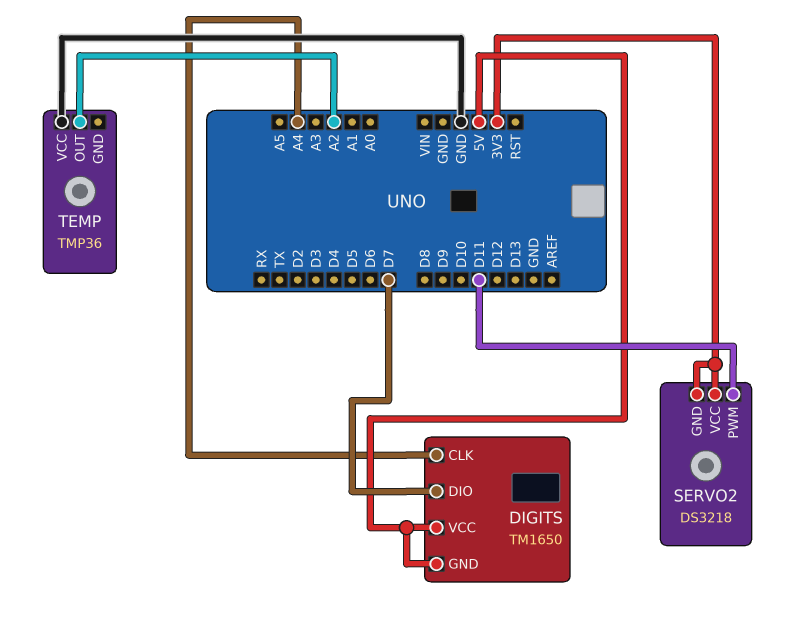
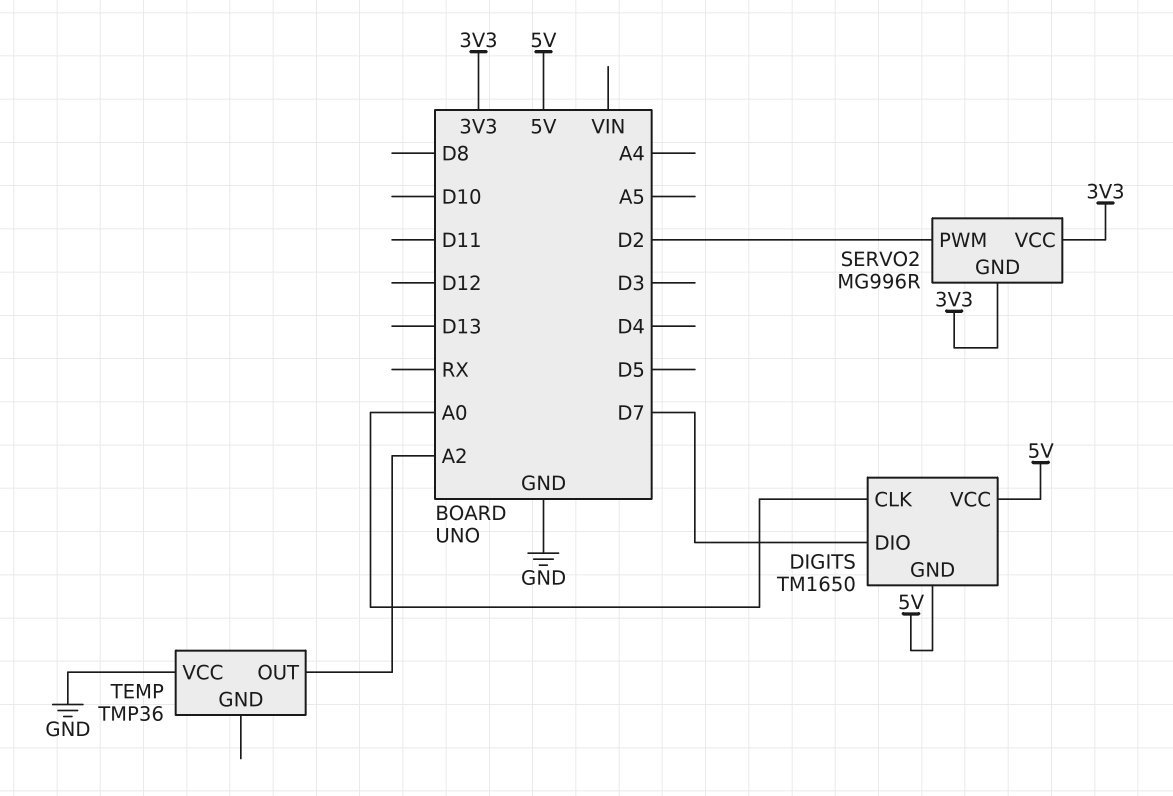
DIGITS pin CLK: A4 -> A0
SERVO2: DS3218 -> MG996R
SERVO2 pin PWM: D11 -> D2

